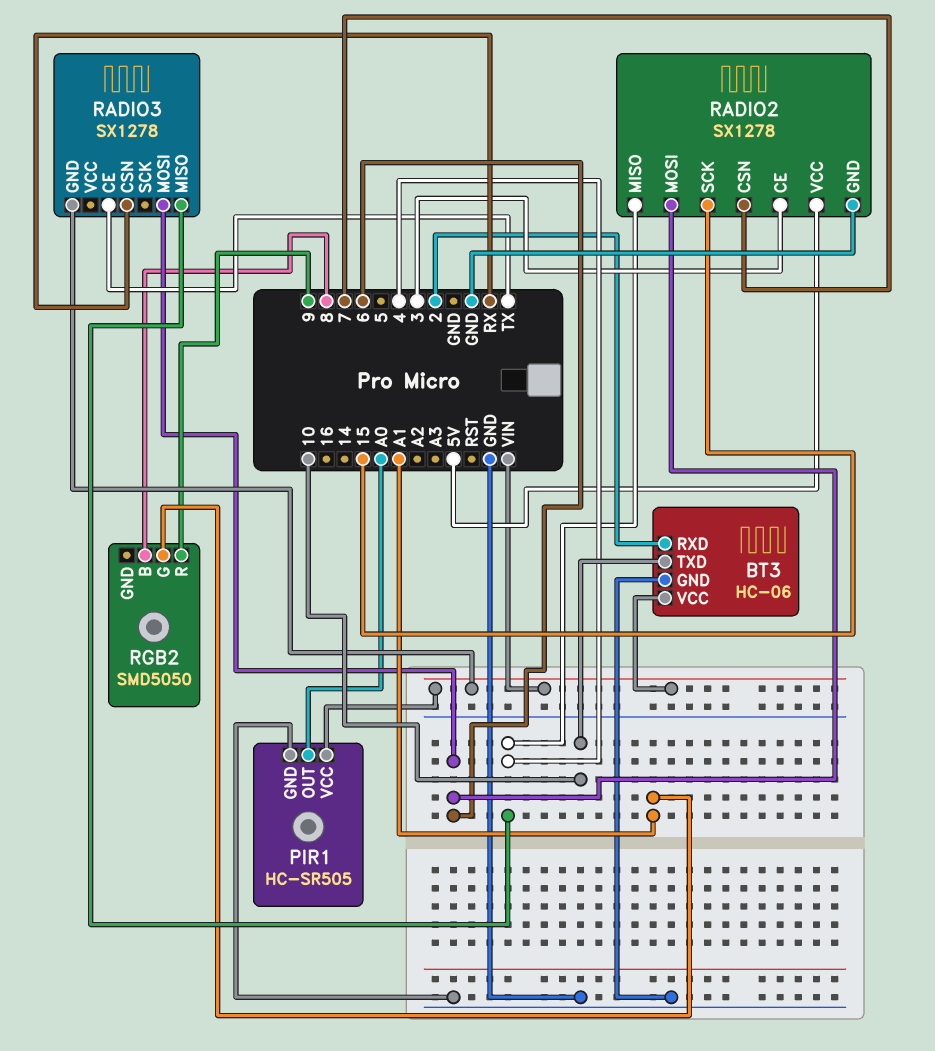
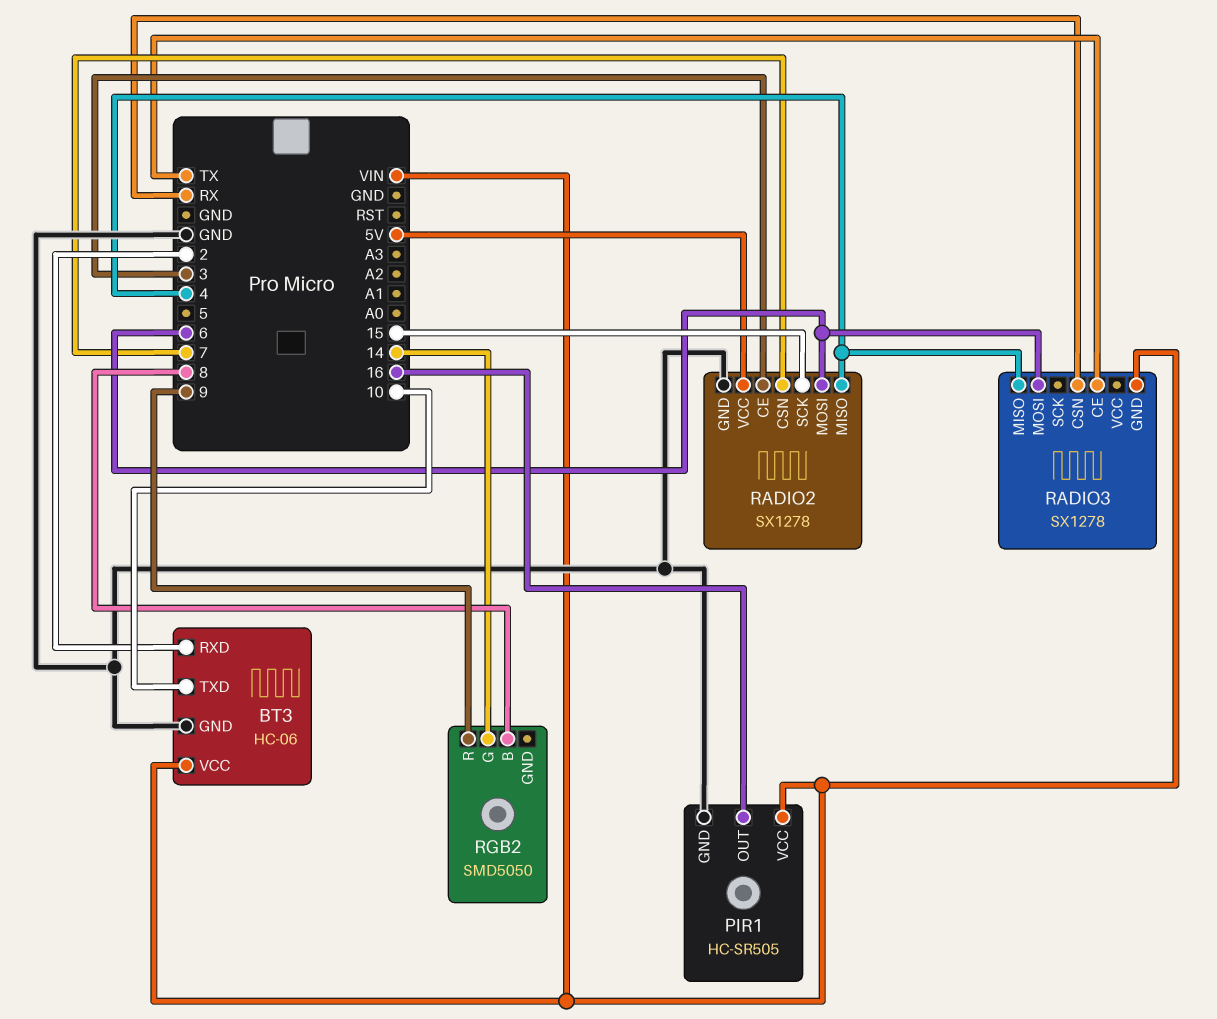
PIR1 pin OUT: A0 -> 16
RGB2 pin G: A1 -> 14

